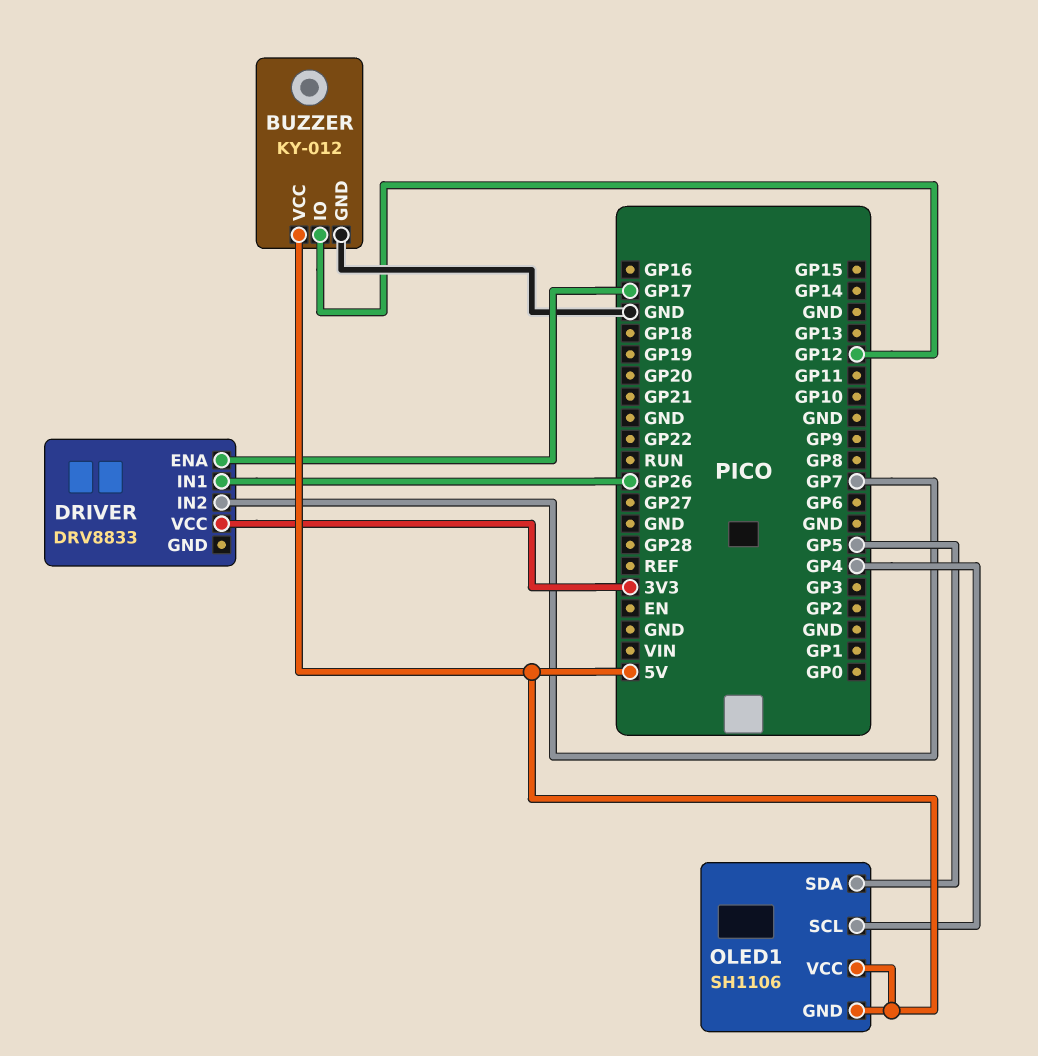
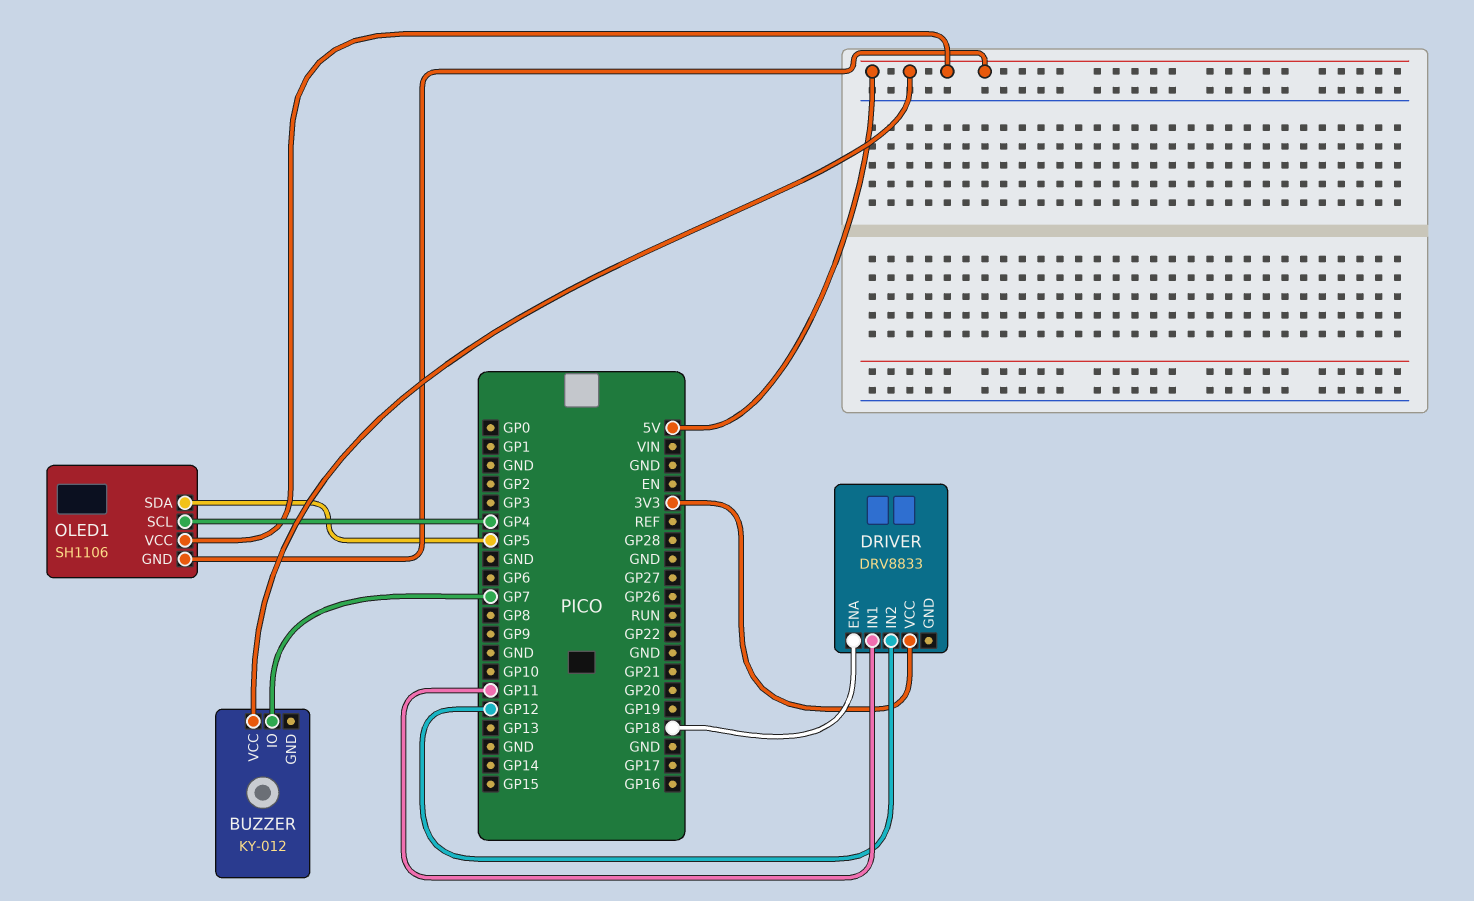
BUZZER pin GND: GND -> none
BUZZER pin IO: GP12 -> GP7
DRIVER pin ENA: GP17 -> GP18
DRIVER pin IN1: GP26 -> GP11
DRIVER pin IN2: GP7 -> GP12

